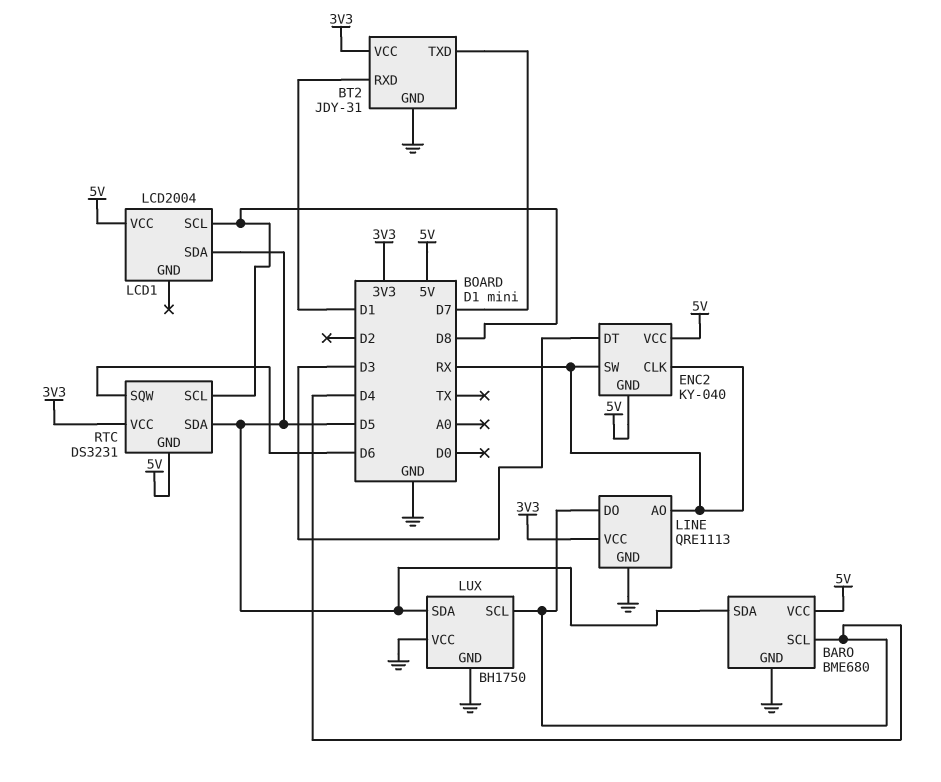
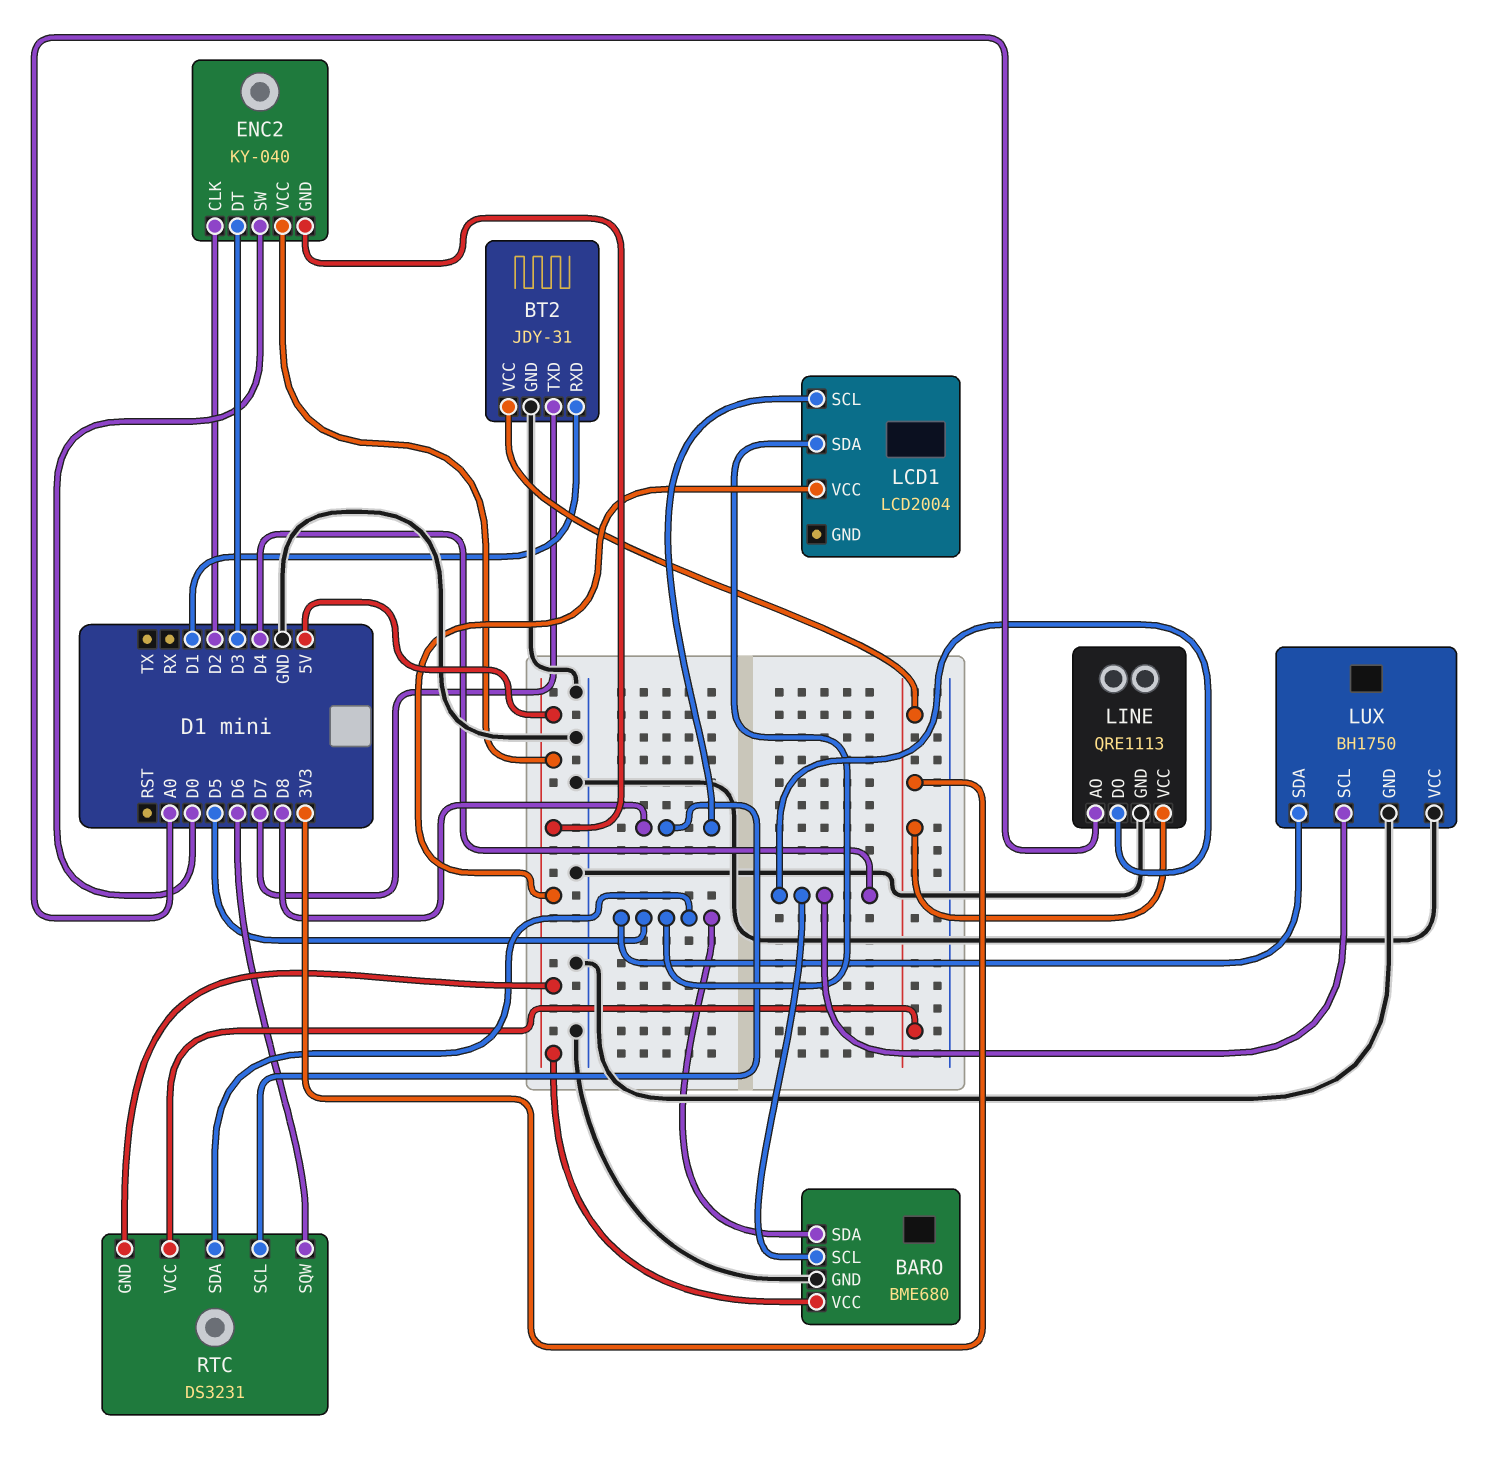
ENC2 pin CLK: RX -> D2
ENC2 pin SW: RX -> D0
LINE pin AO: RX -> A0

